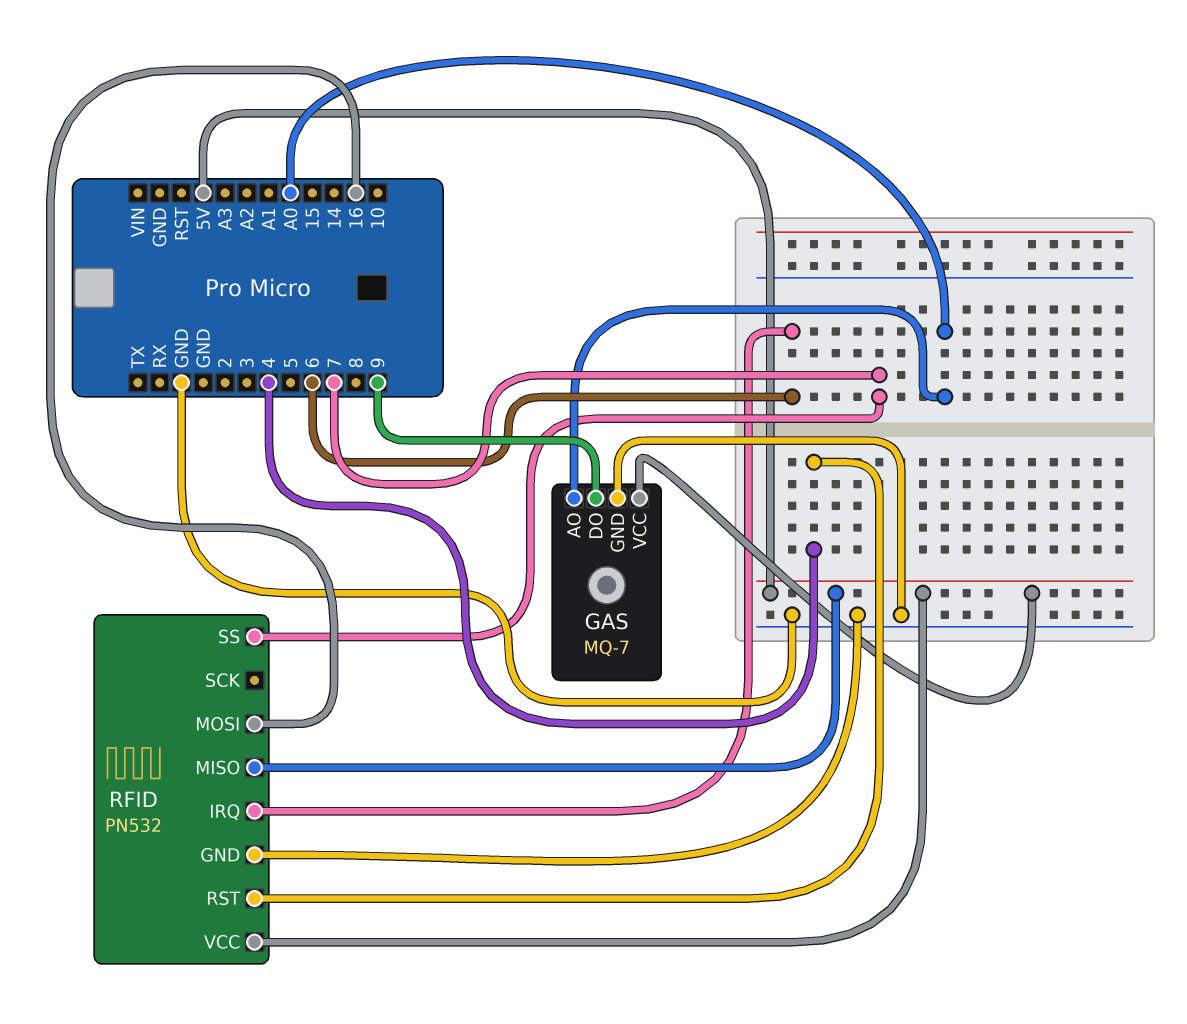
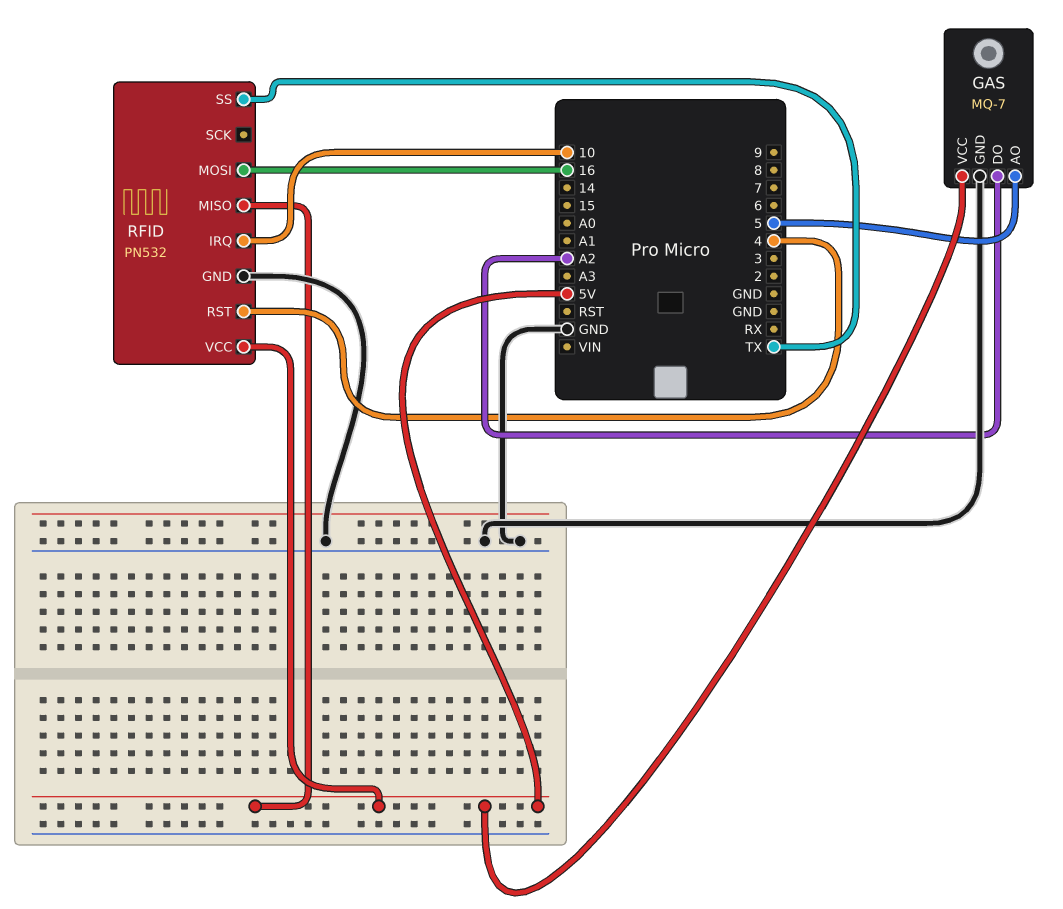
GAS pin AO: A0 -> 5
GAS pin DO: 9 -> A2
RFID pin IRQ: 6 -> 10
RFID pin SS: 7 -> TX

